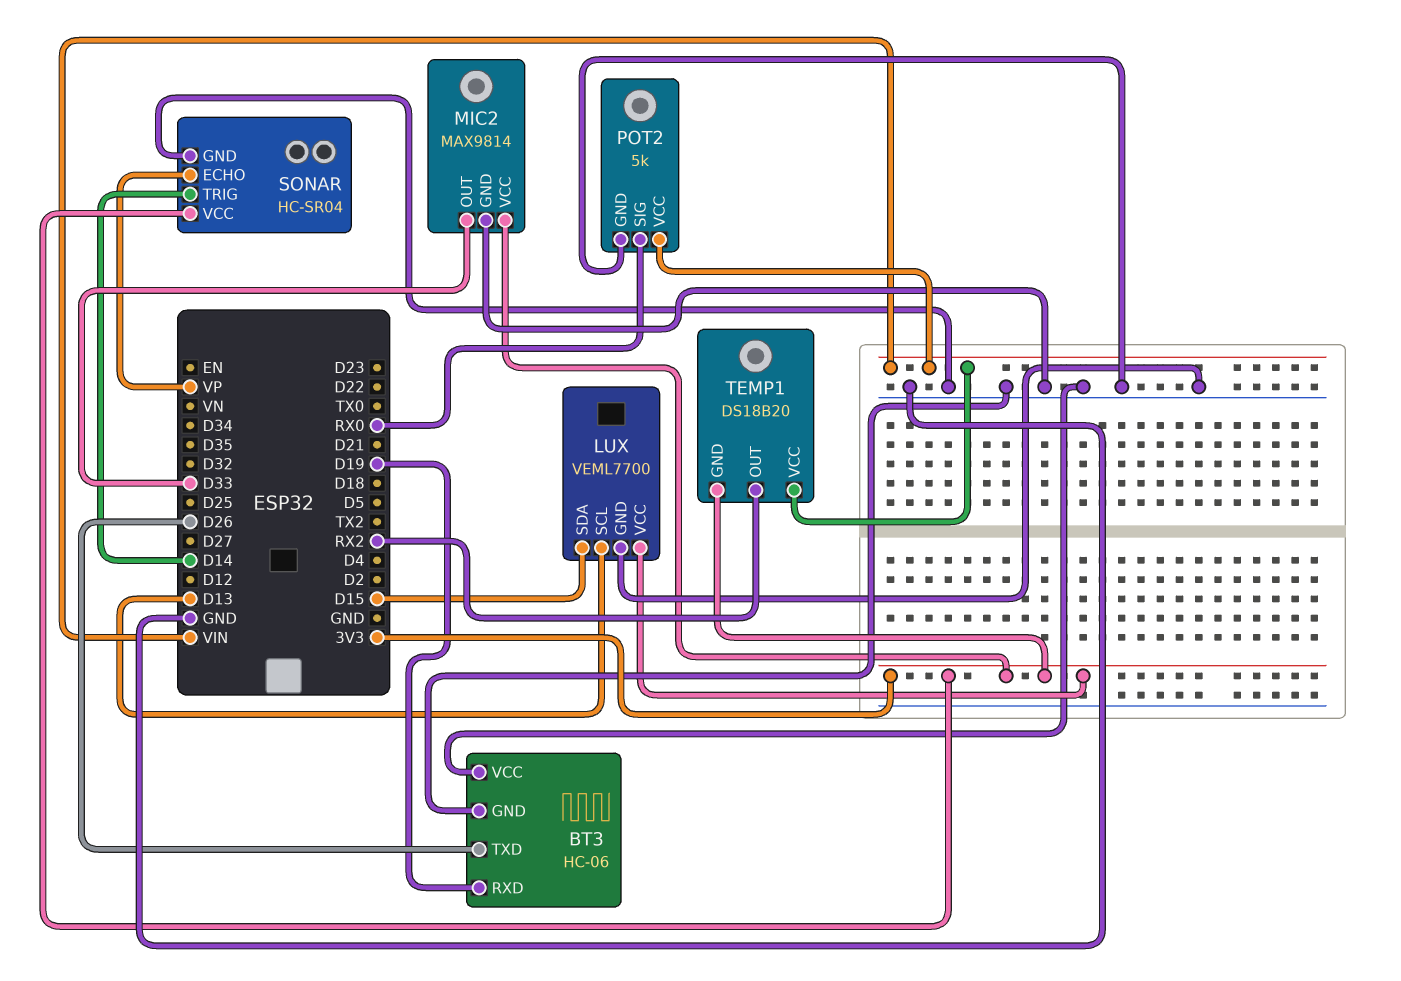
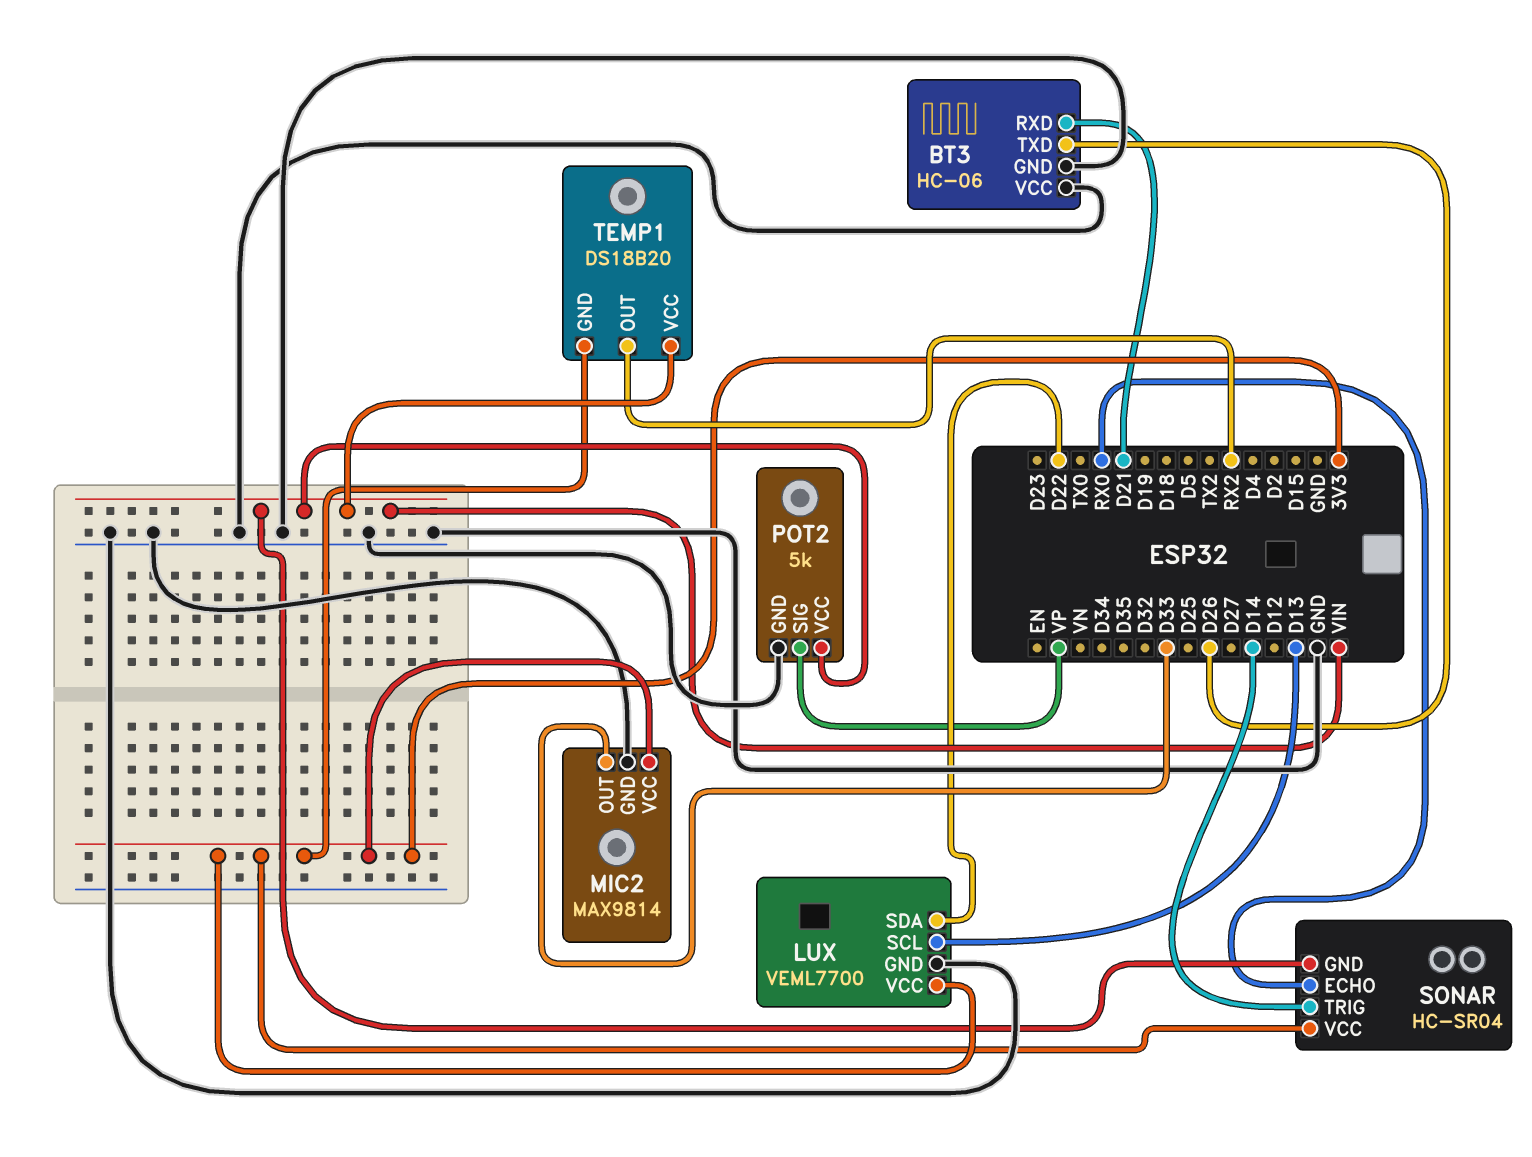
BT3 pin RXD: D19 -> D21
LUX pin SDA: D15 -> D22
POT2 pin SIG: RX0 -> VP
SONAR pin ECHO: VP -> RX0
SONAR pin GND: GND -> VIN

